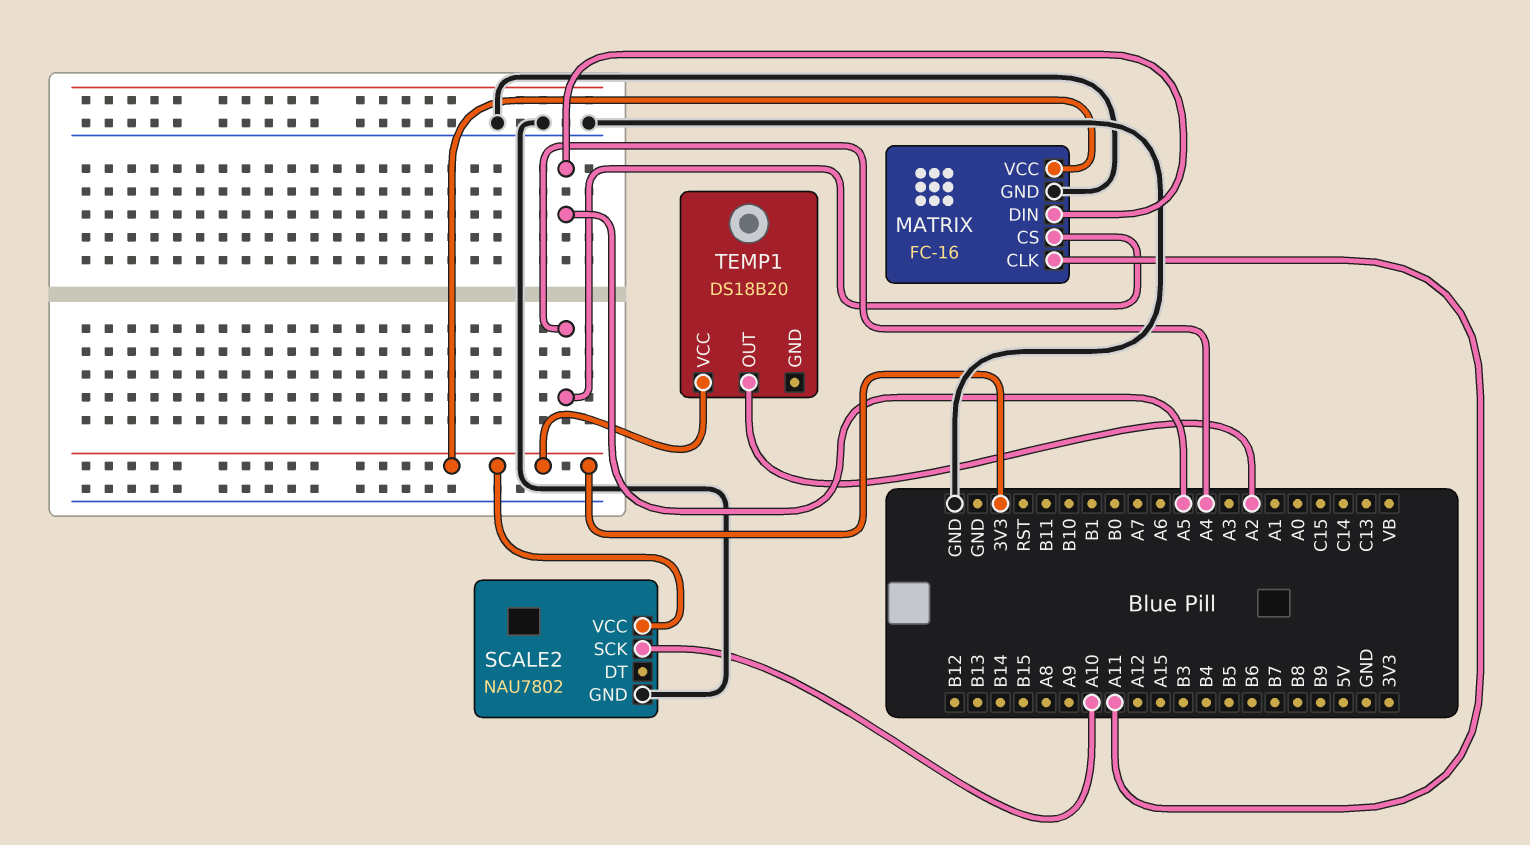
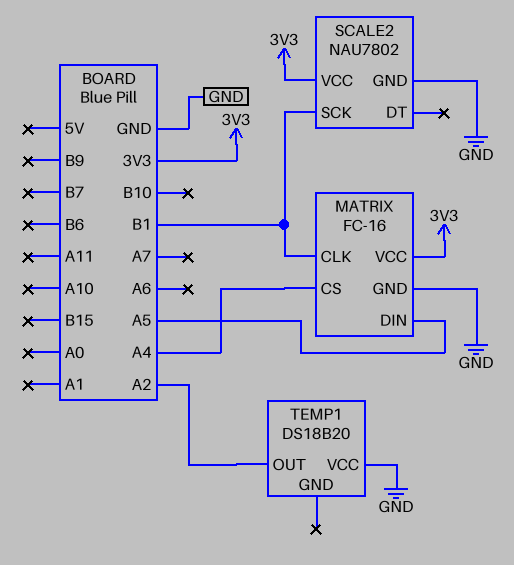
MATRIX pin CLK: A11 -> B1
SCALE2 pin SCK: A10 -> B1
TEMP1 pin VCC: 3V3 -> GND

